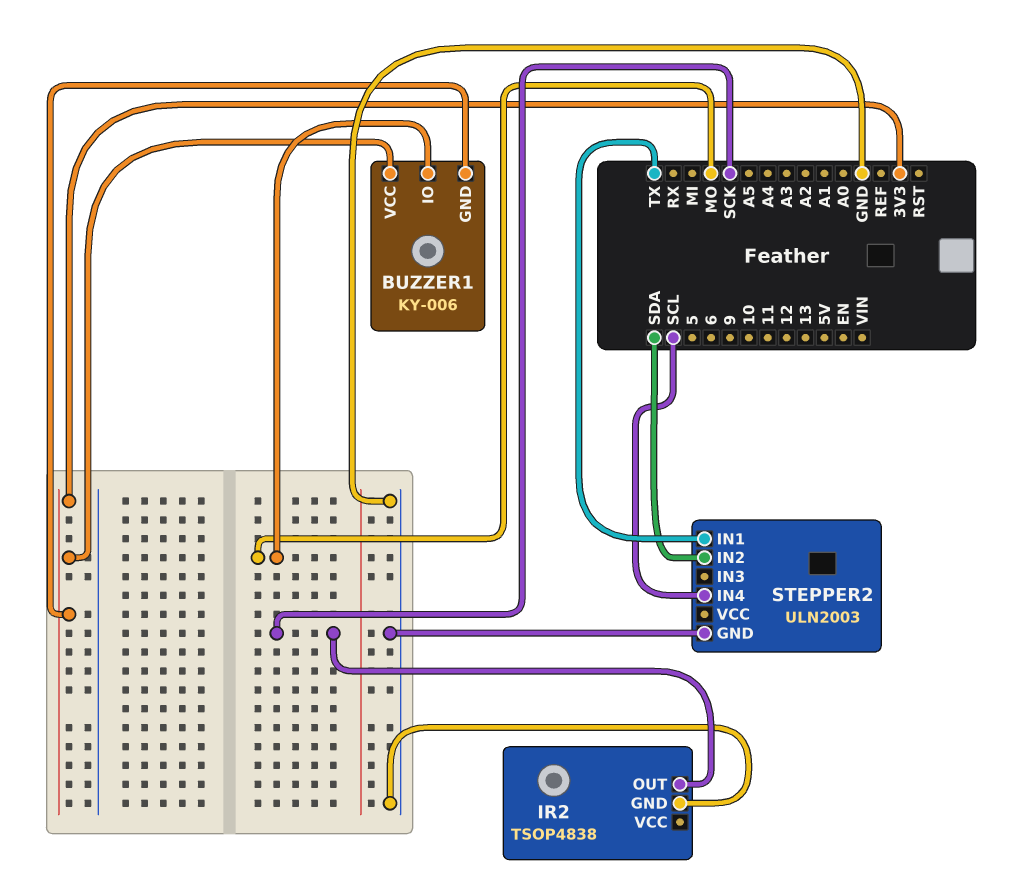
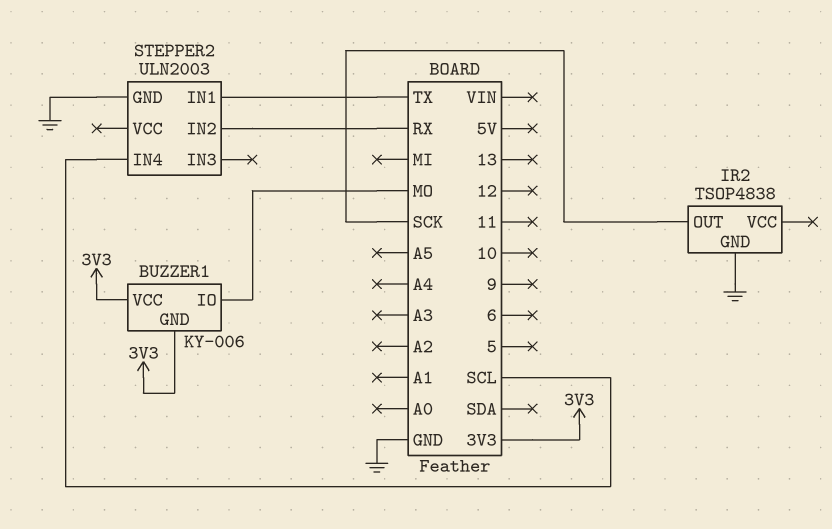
STEPPER2 pin IN2: SDA -> RX

